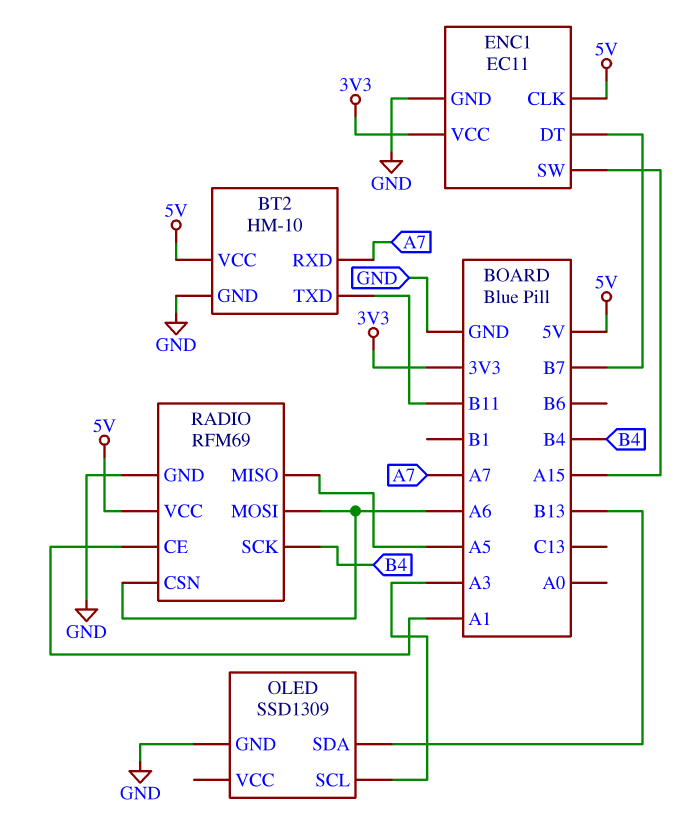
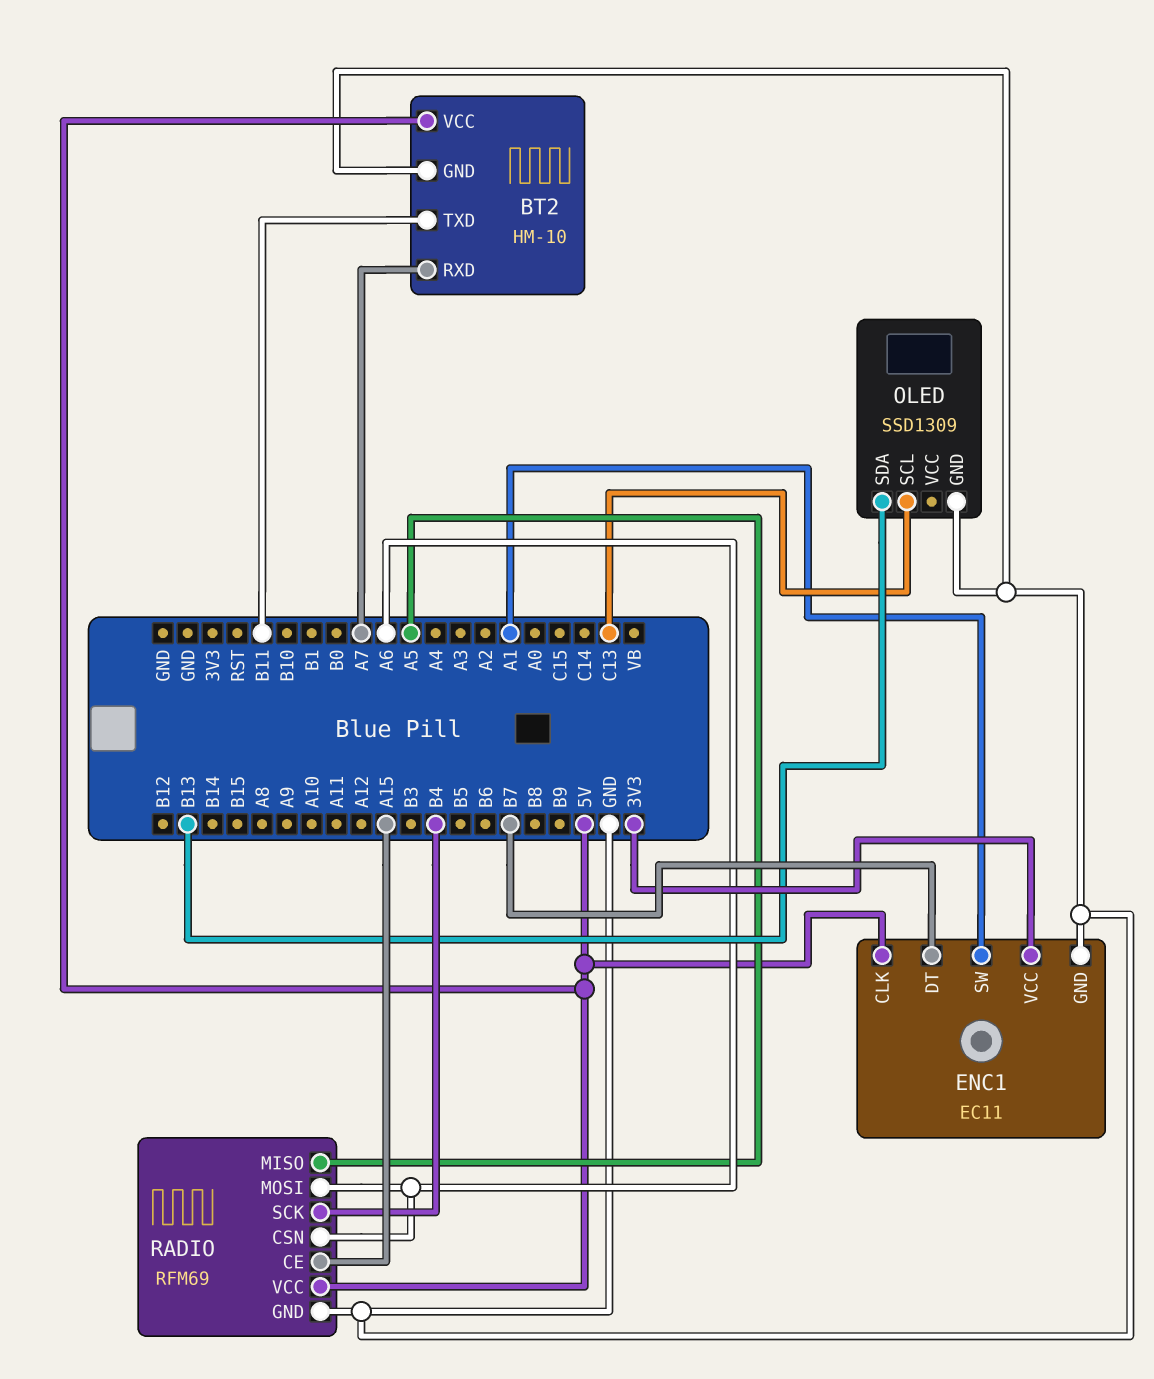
ENC1 pin SW: A15 -> A1
OLED pin SCL: A3 -> C13
RADIO pin CE: A1 -> A15

